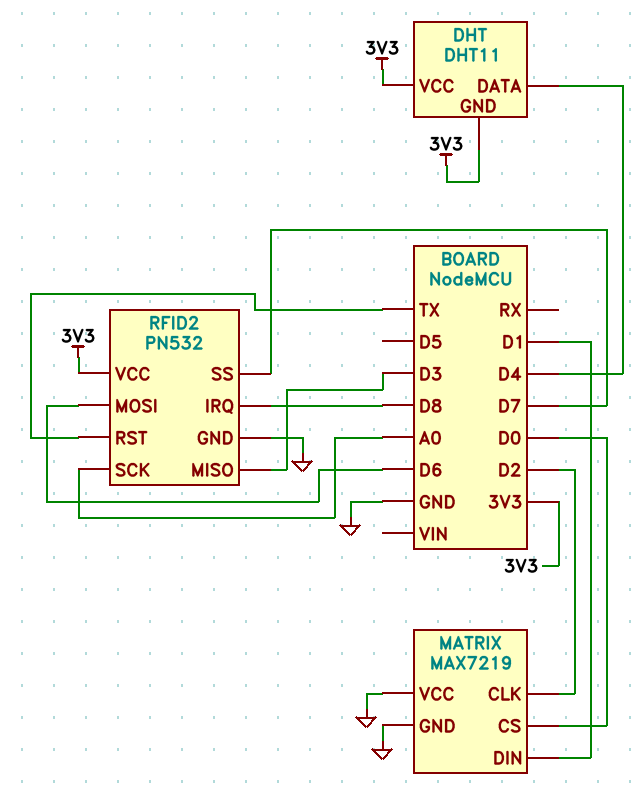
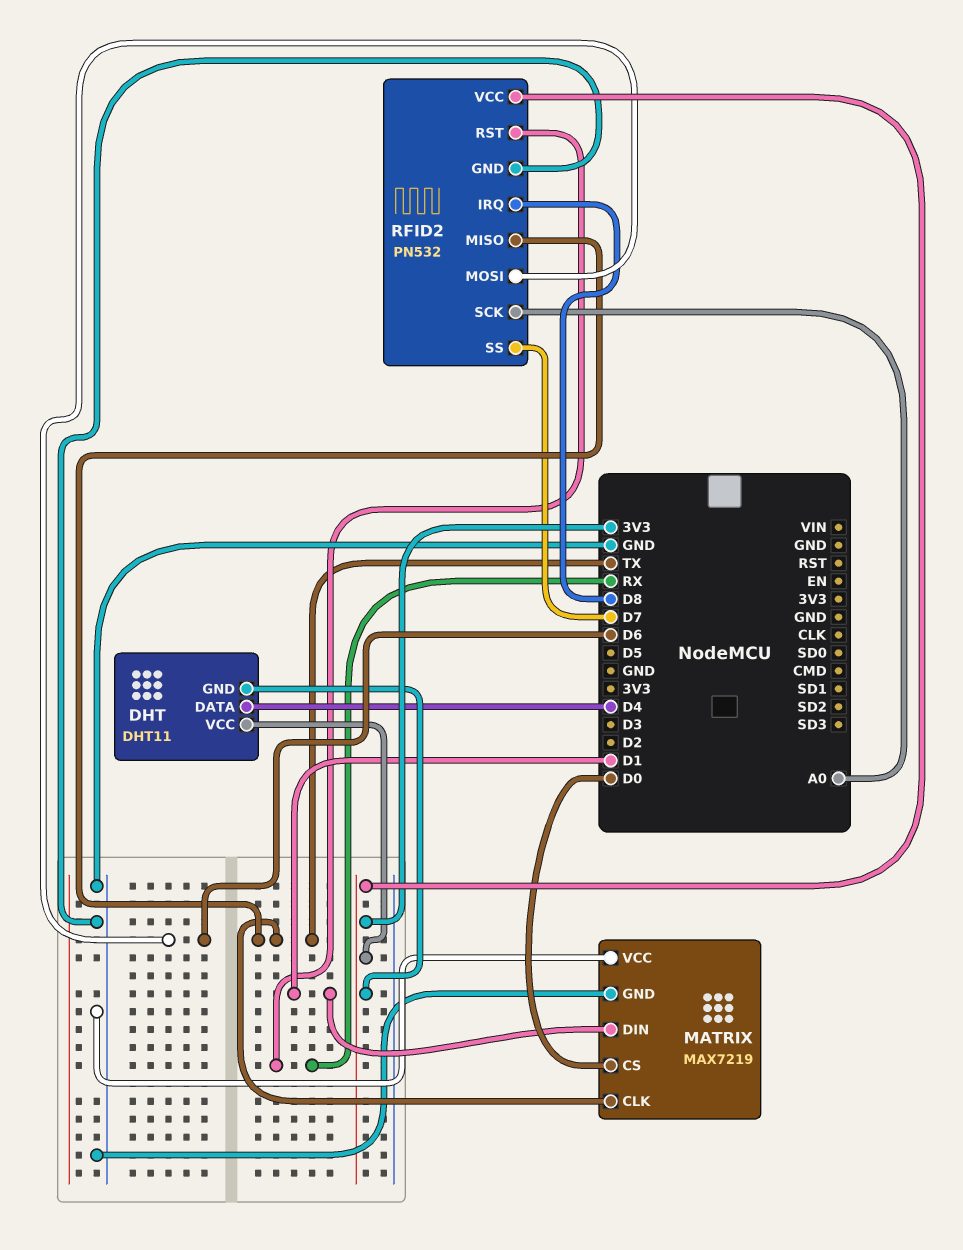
MATRIX pin CLK: D2 -> TX
RFID2 pin MISO: D3 -> TX
RFID2 pin RST: TX -> RX

